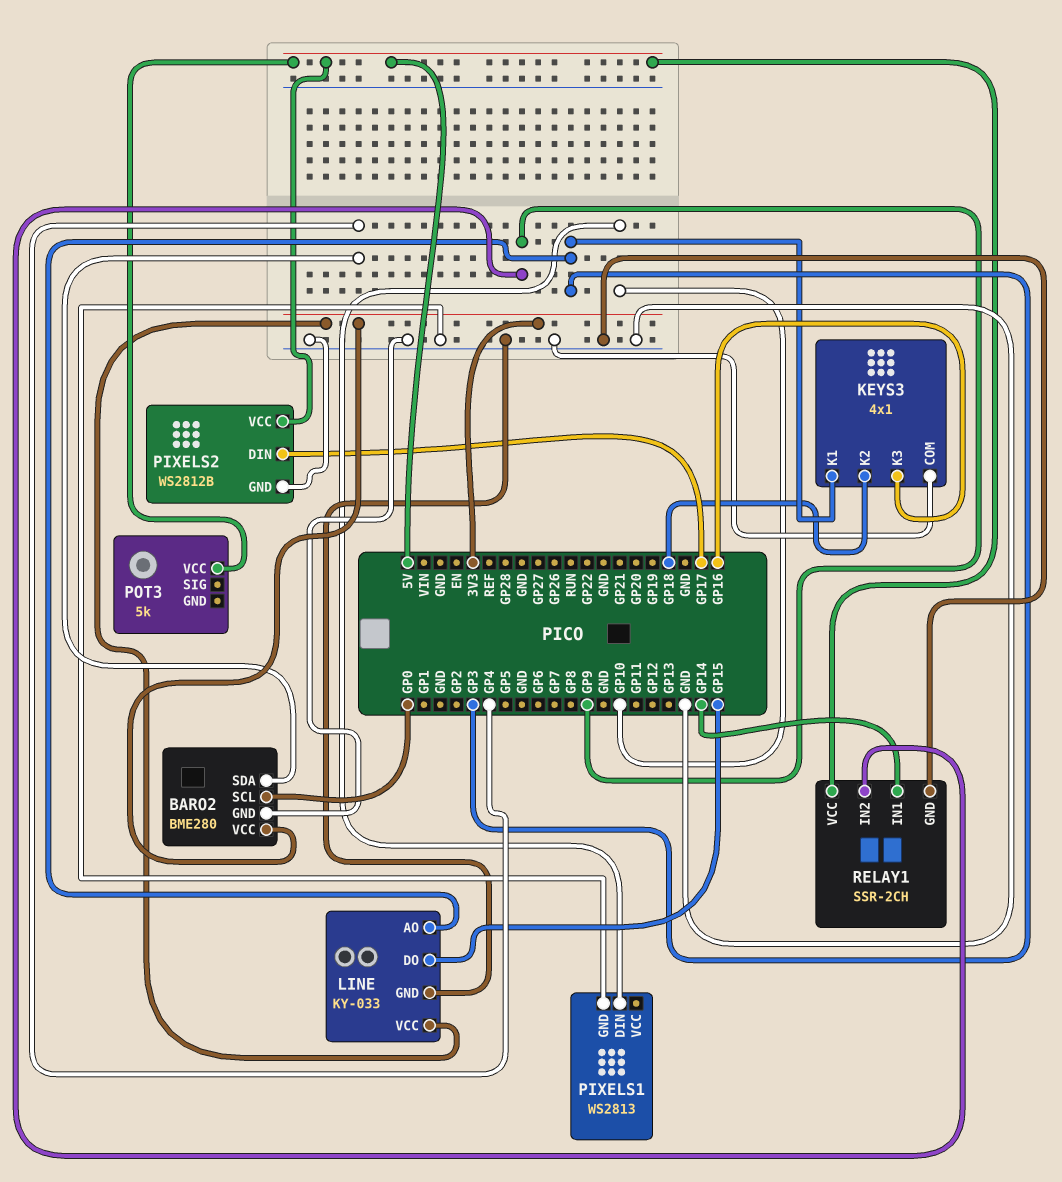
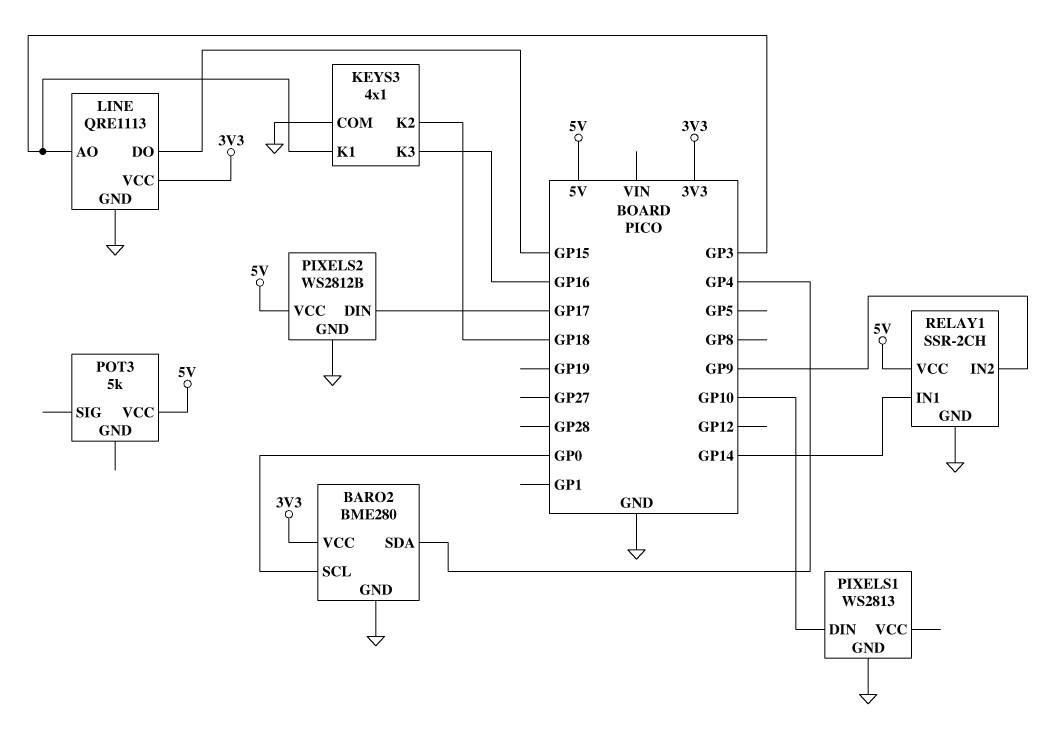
LINE: KY-033 -> QRE1113

